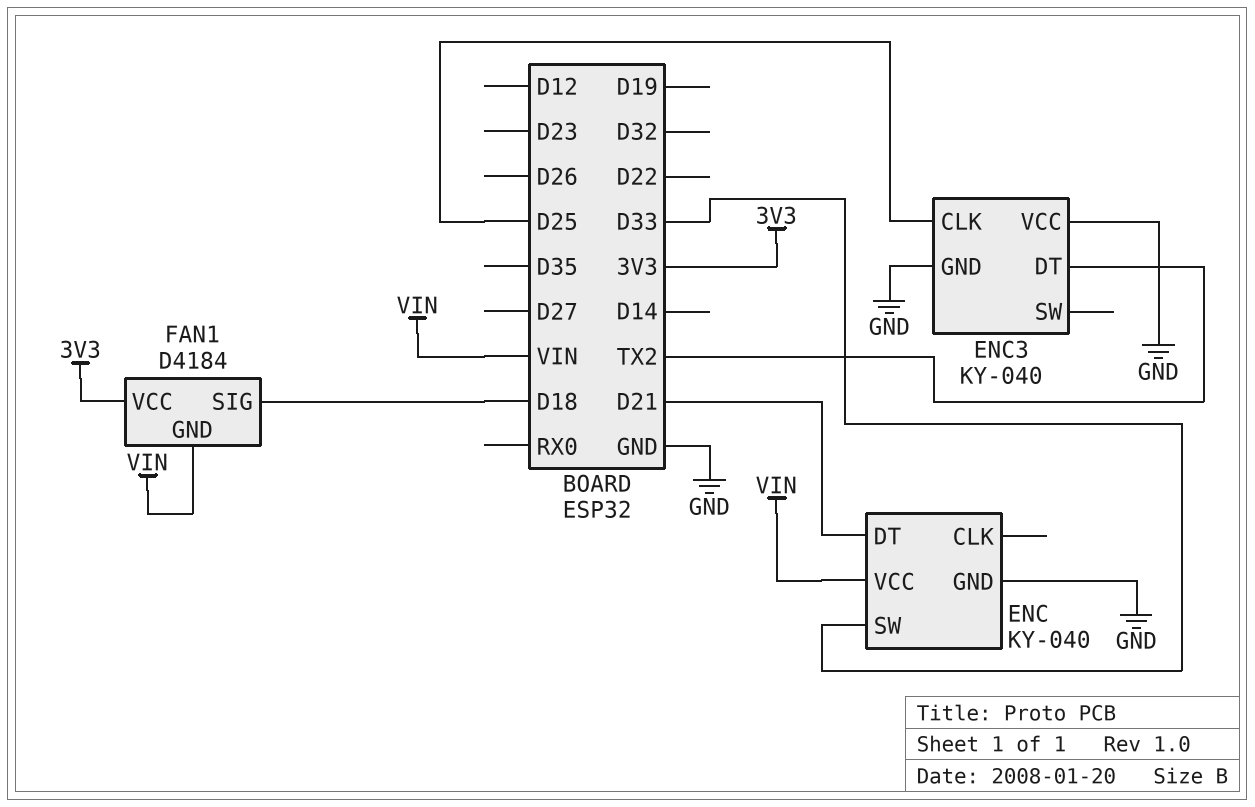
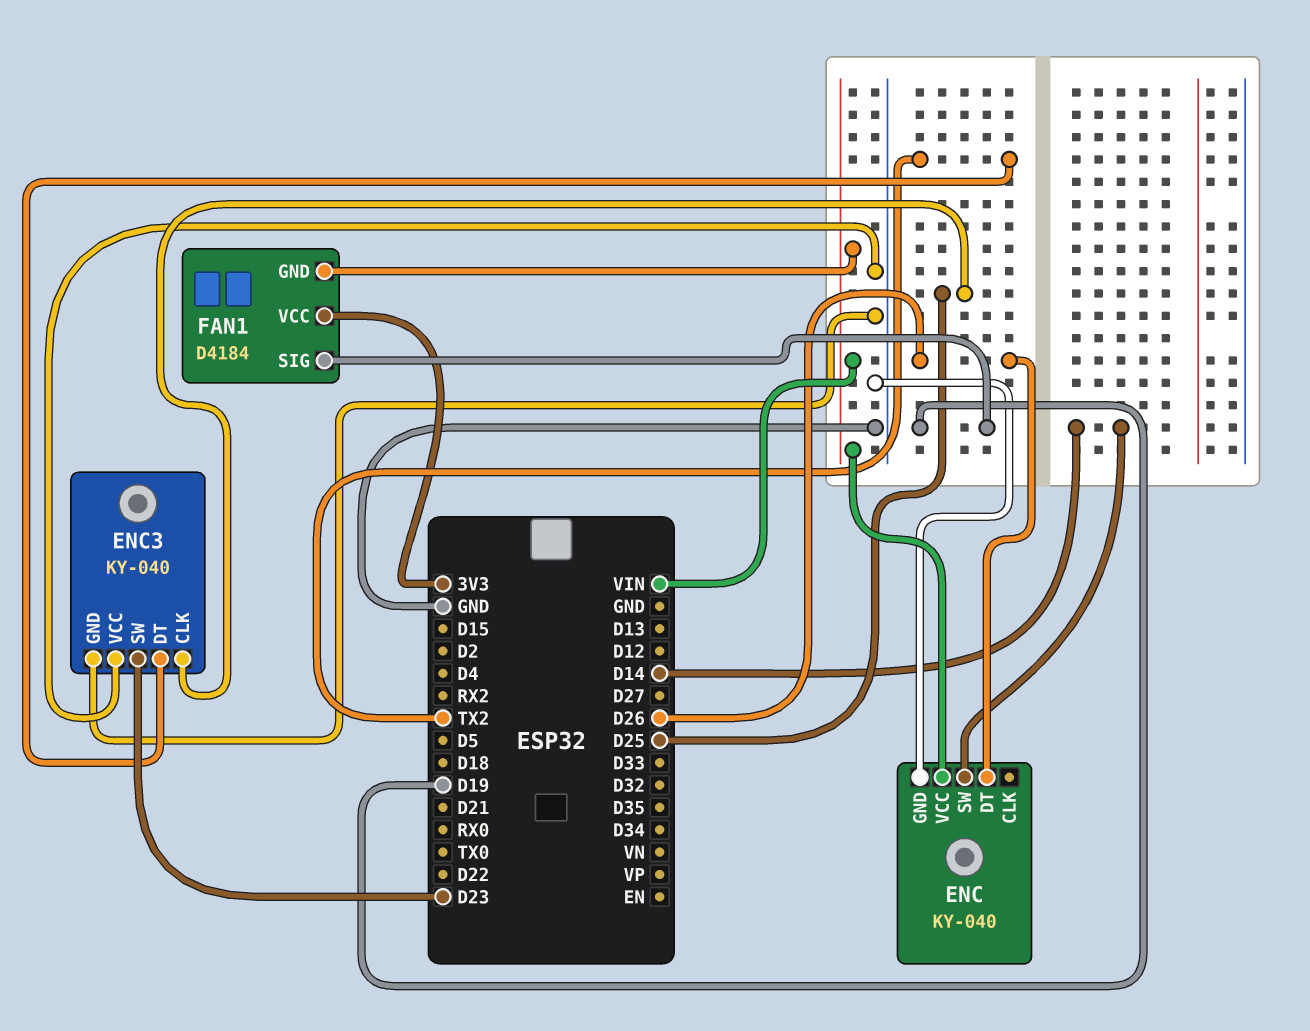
ENC pin DT: D21 -> D26
ENC pin SW: D33 -> D14
ENC3 pin SW: none -> D23
FAN1 pin SIG: D18 -> D19

